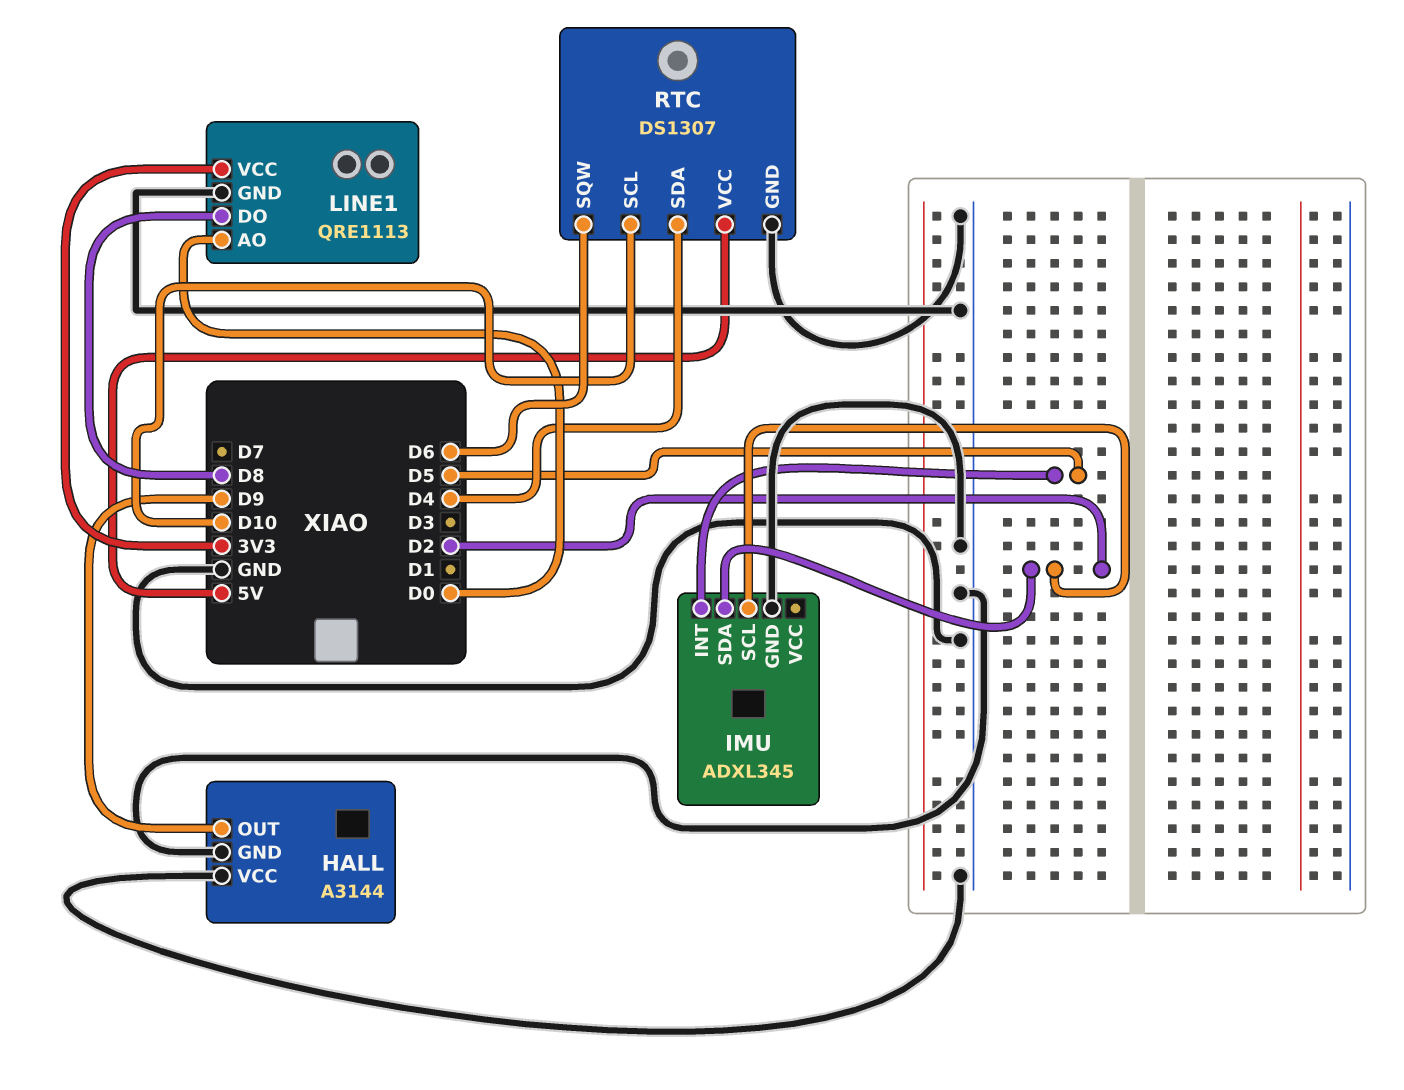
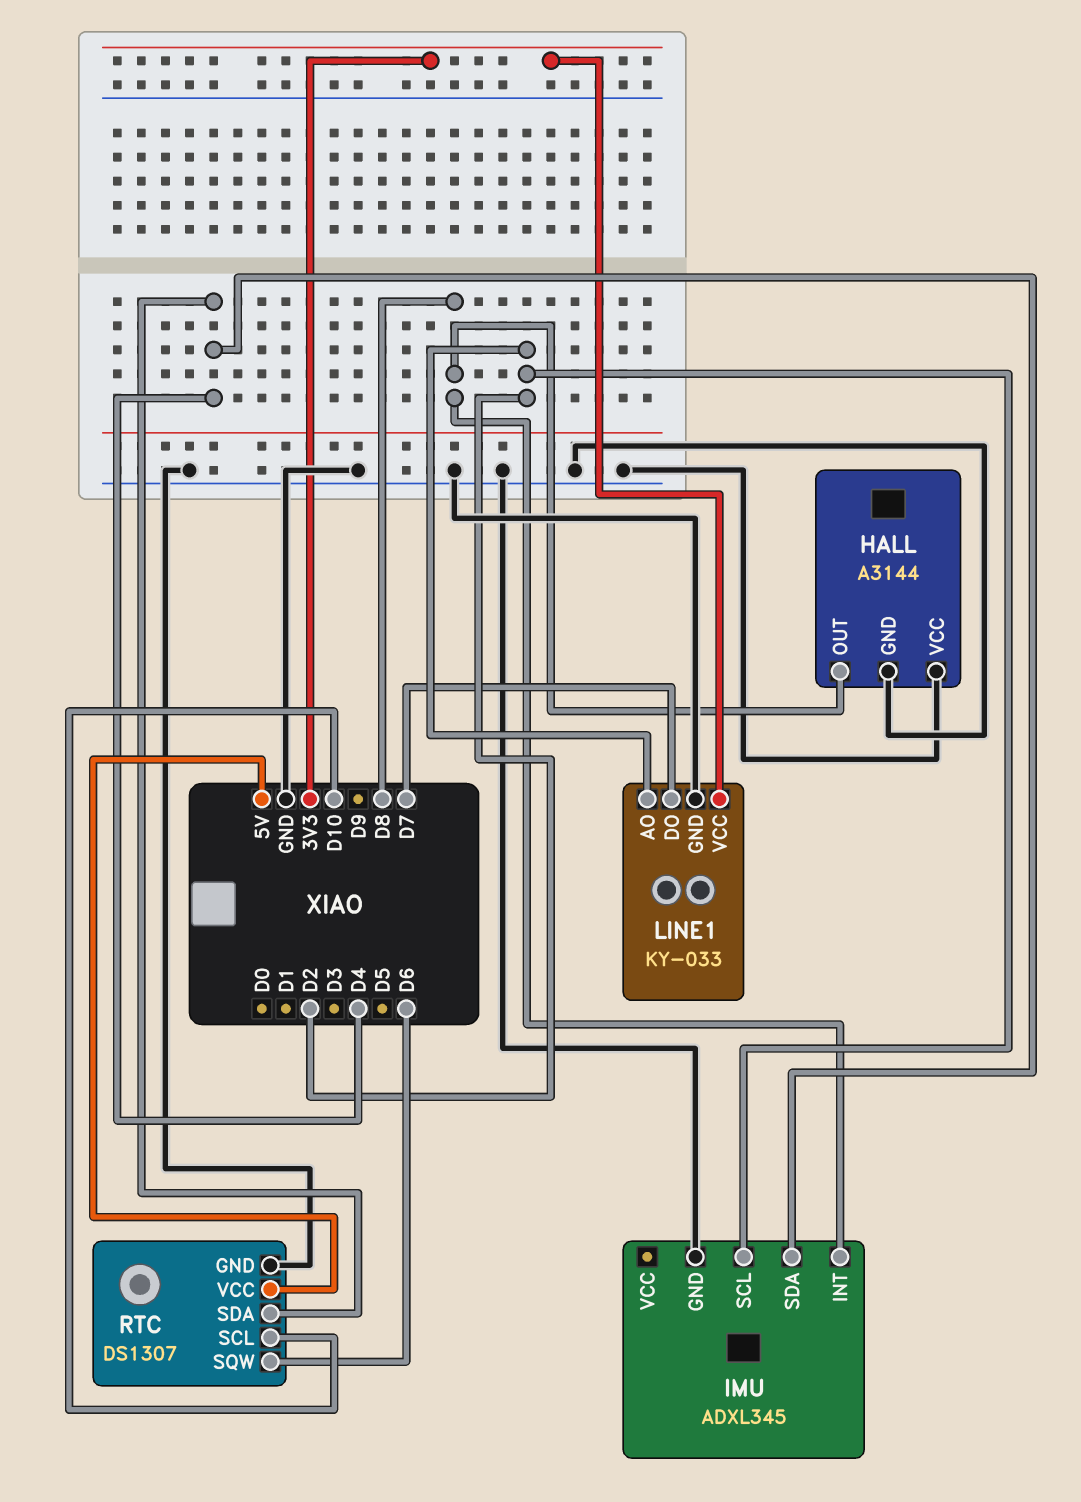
HALL pin OUT: D9 -> D8
IMU pin INT: D5 -> D8
IMU pin SDA: D2 -> D4
LINE1: QRE1113 -> KY-033
LINE1 pin AO: D0 -> D2
LINE1 pin DO: D8 -> D7

